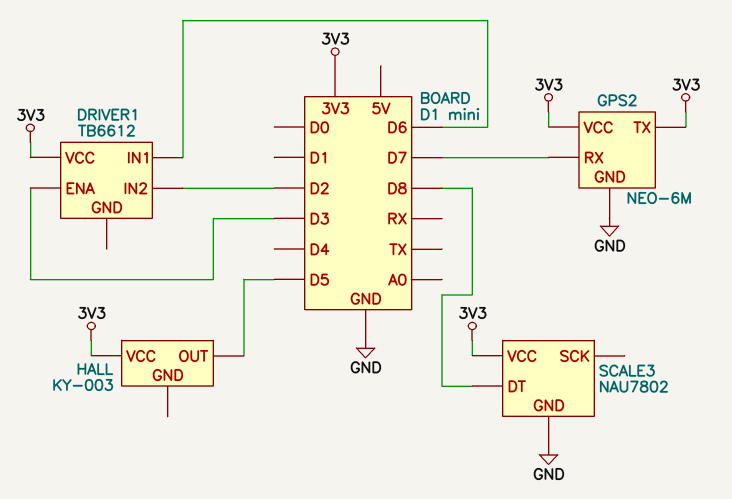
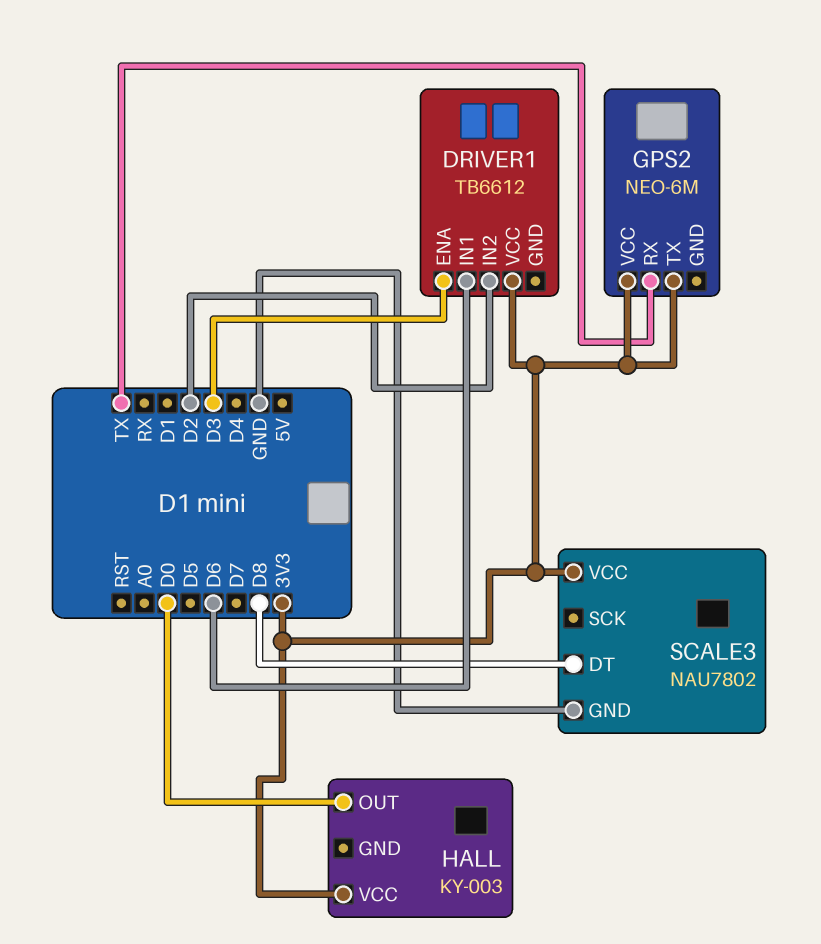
GPS2 pin GND: GND -> none
GPS2 pin RX: D7 -> TX
HALL pin OUT: D5 -> D0

